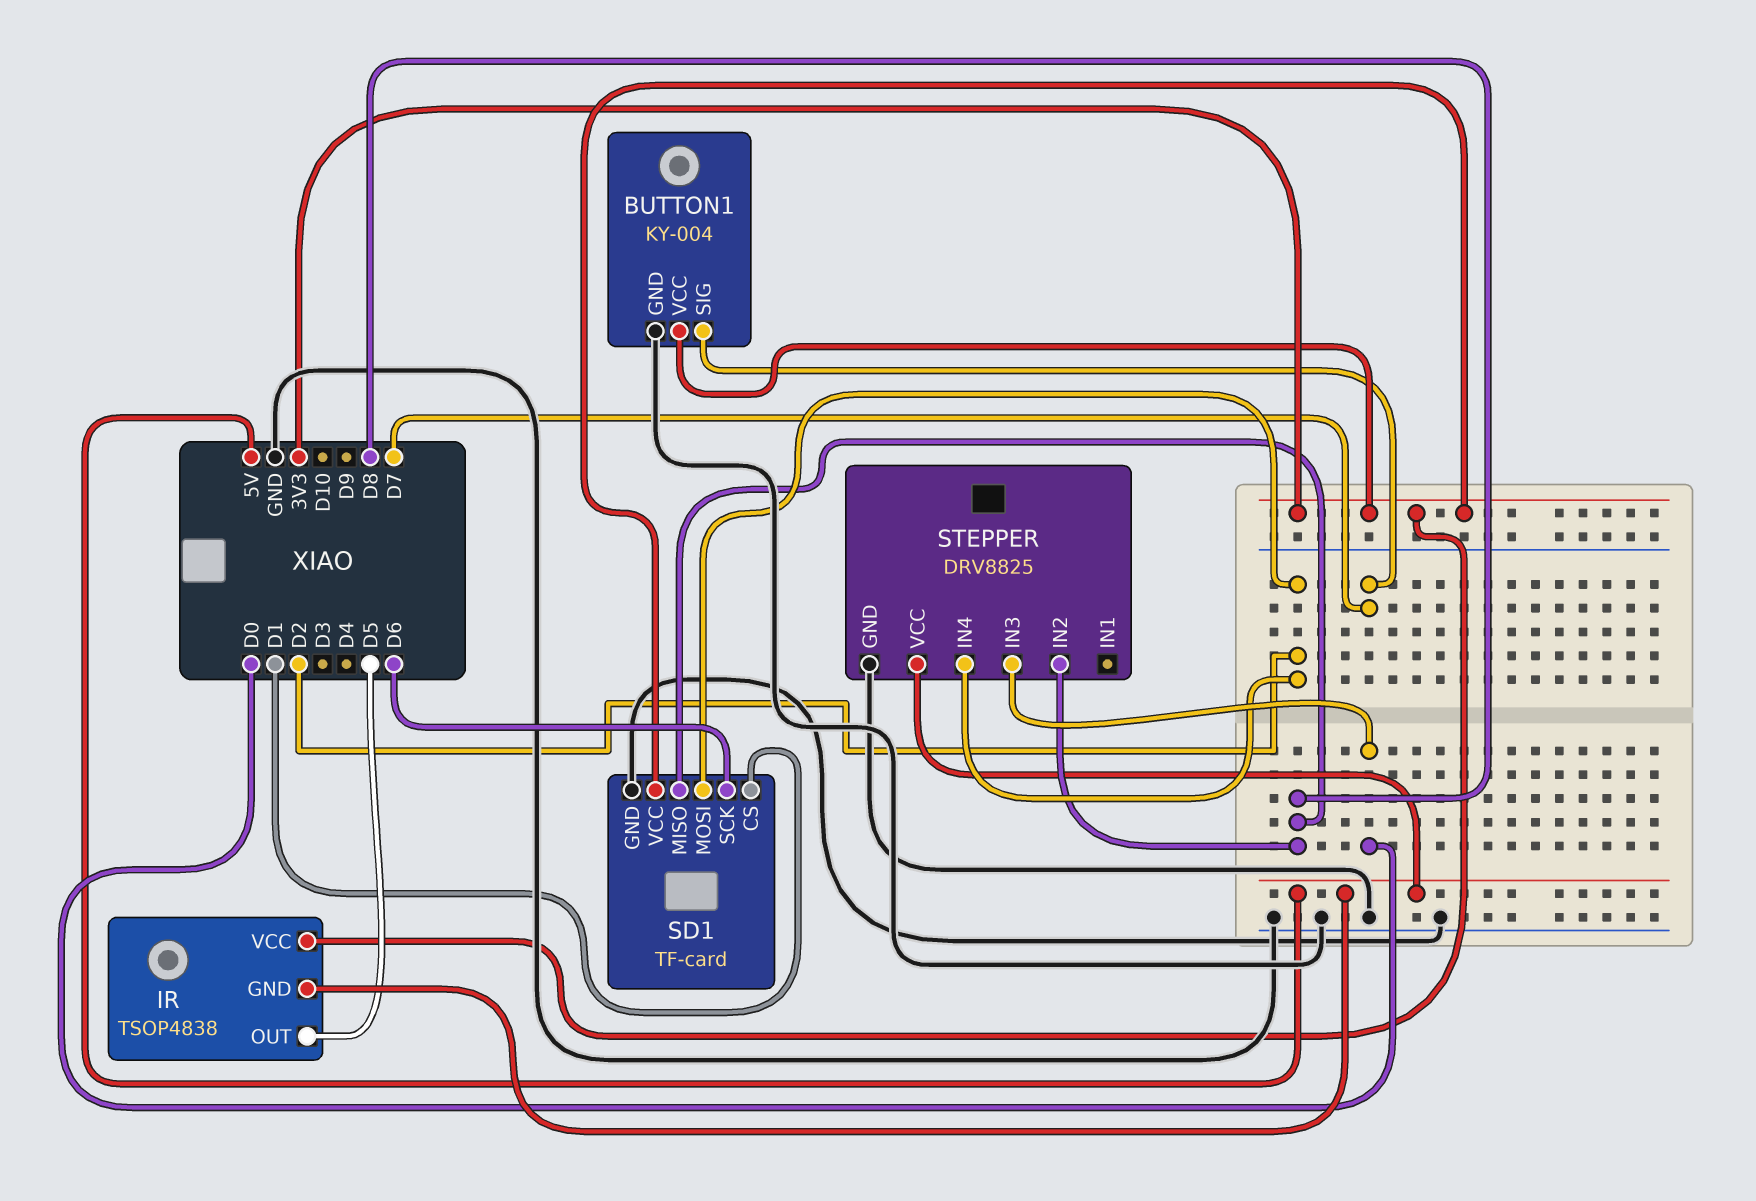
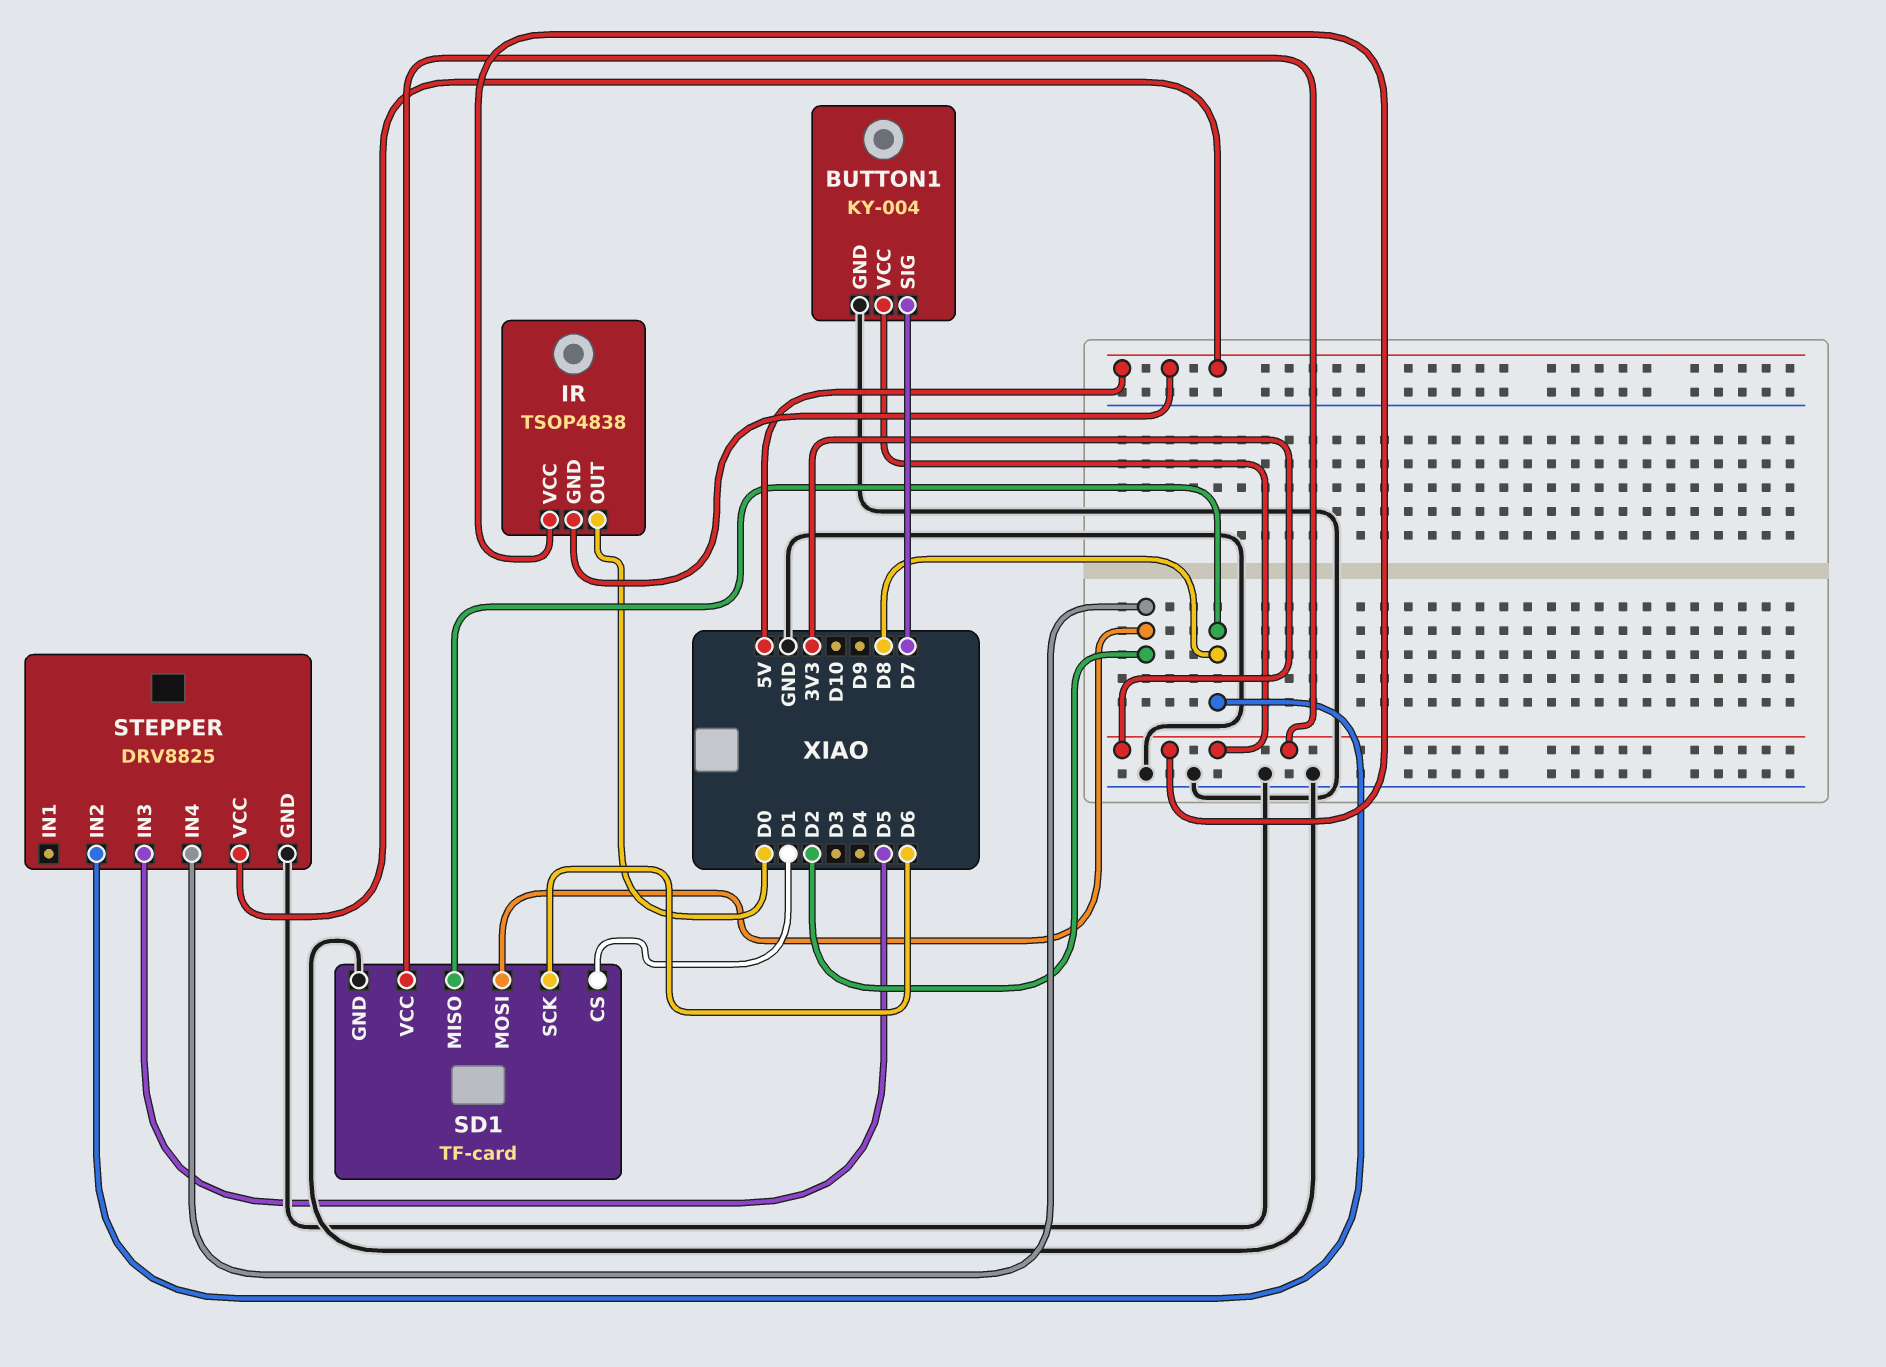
IR pin OUT: D5 -> D0
STEPPER pin IN3: D0 -> D5

